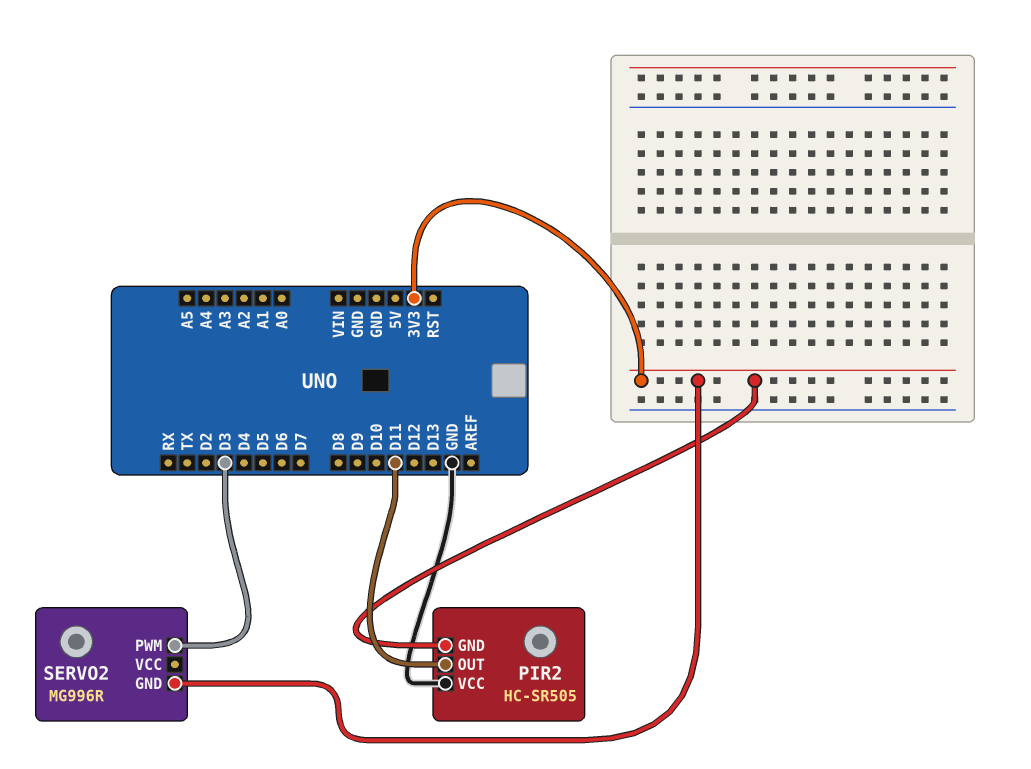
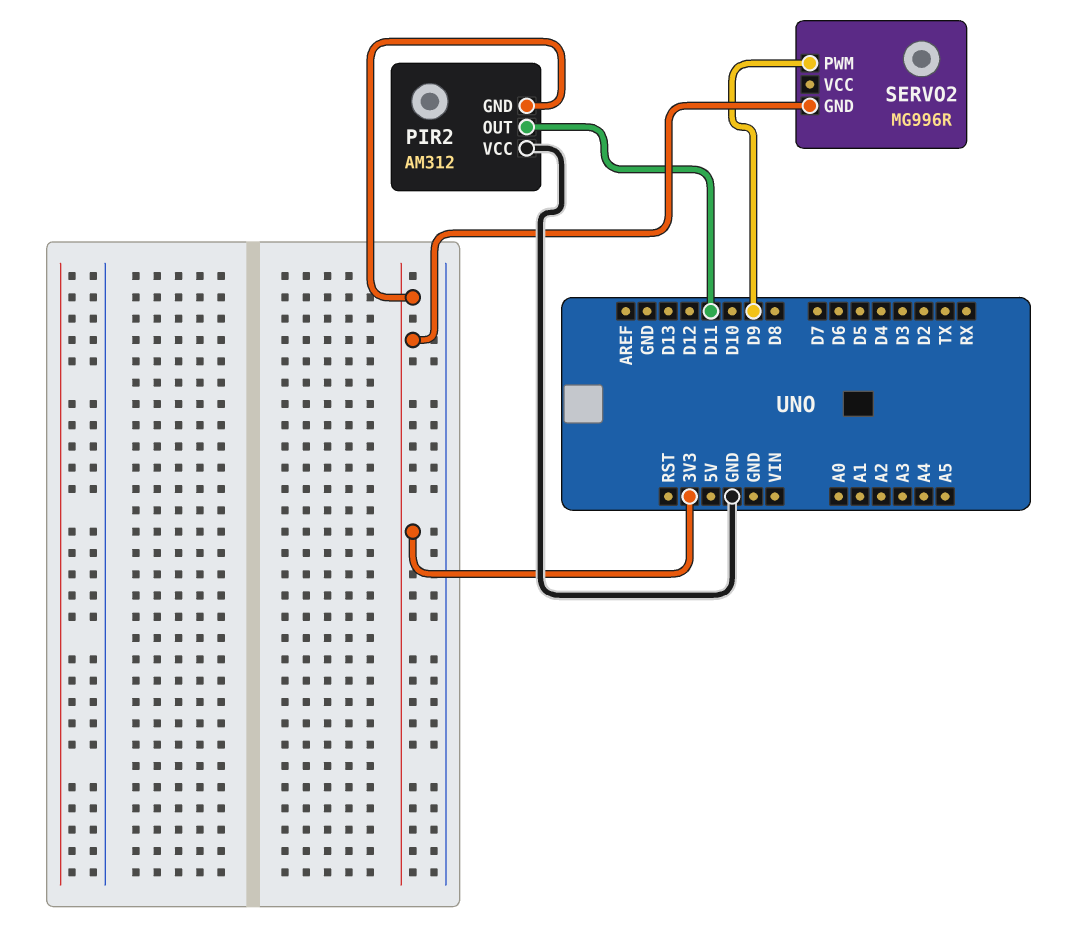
PIR2: HC-SR505 -> AM312
SERVO2 pin PWM: D3 -> D9

